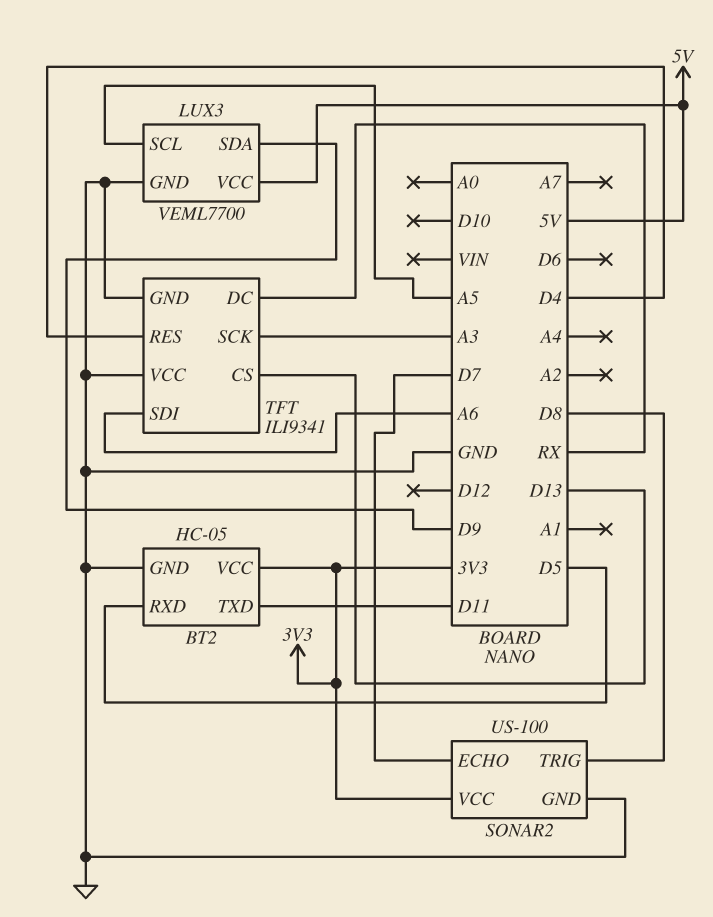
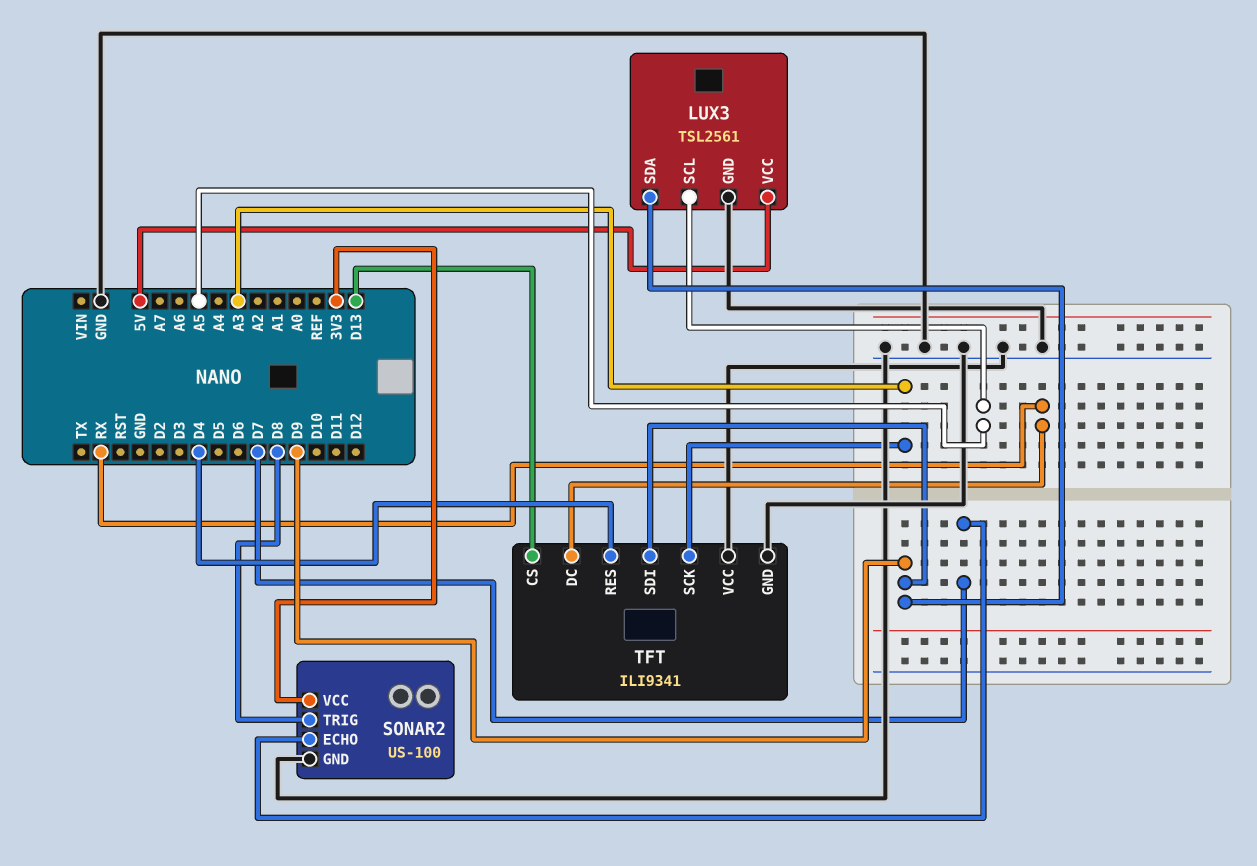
BT2: HC-05 -> none
BT2 pin GND: GND -> none
BT2 pin RXD: D5 -> none
BT2 pin TXD: D11 -> none
BT2 pin VCC: 3V3 -> none
LUX3: VEML7700 -> TSL2561
TFT pin SDI: A6 -> D9

